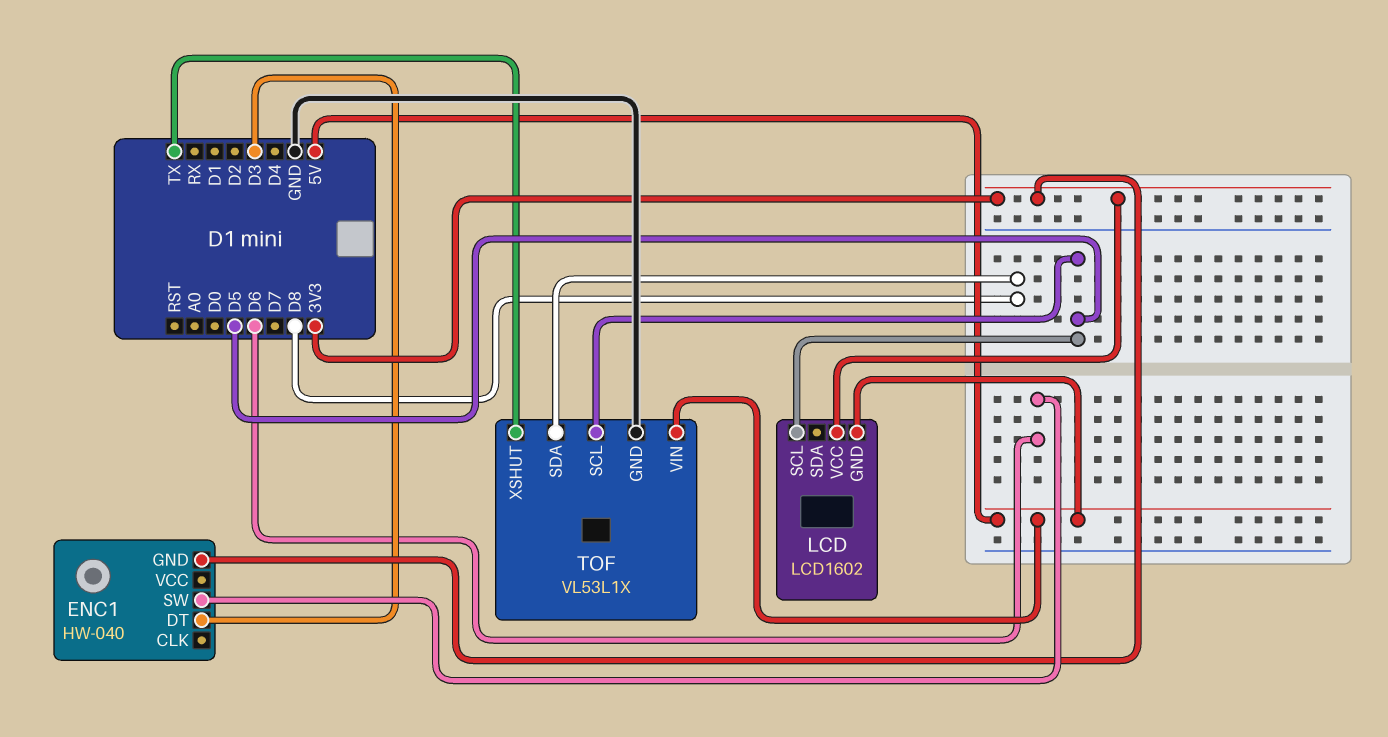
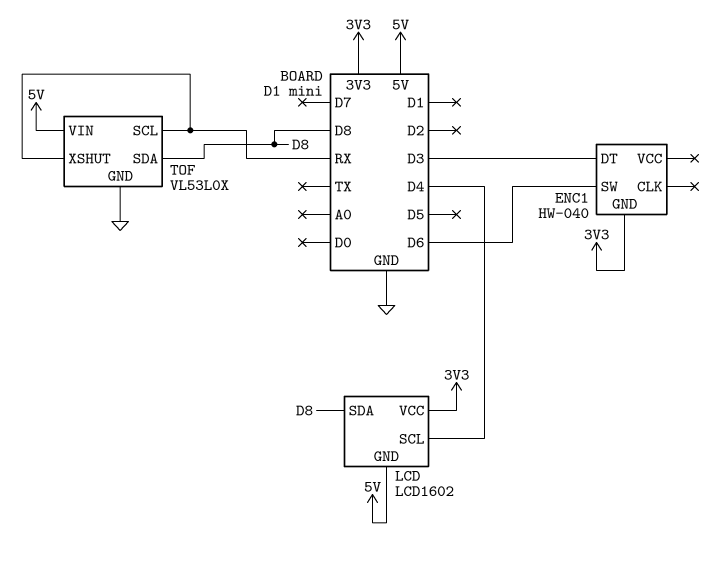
LCD pin SCL: D5 -> D4
LCD pin SDA: none -> D8
TOF: VL53L1X -> VL53L0X
TOF pin SCL: D5 -> RX
TOF pin XSHUT: TX -> RX

